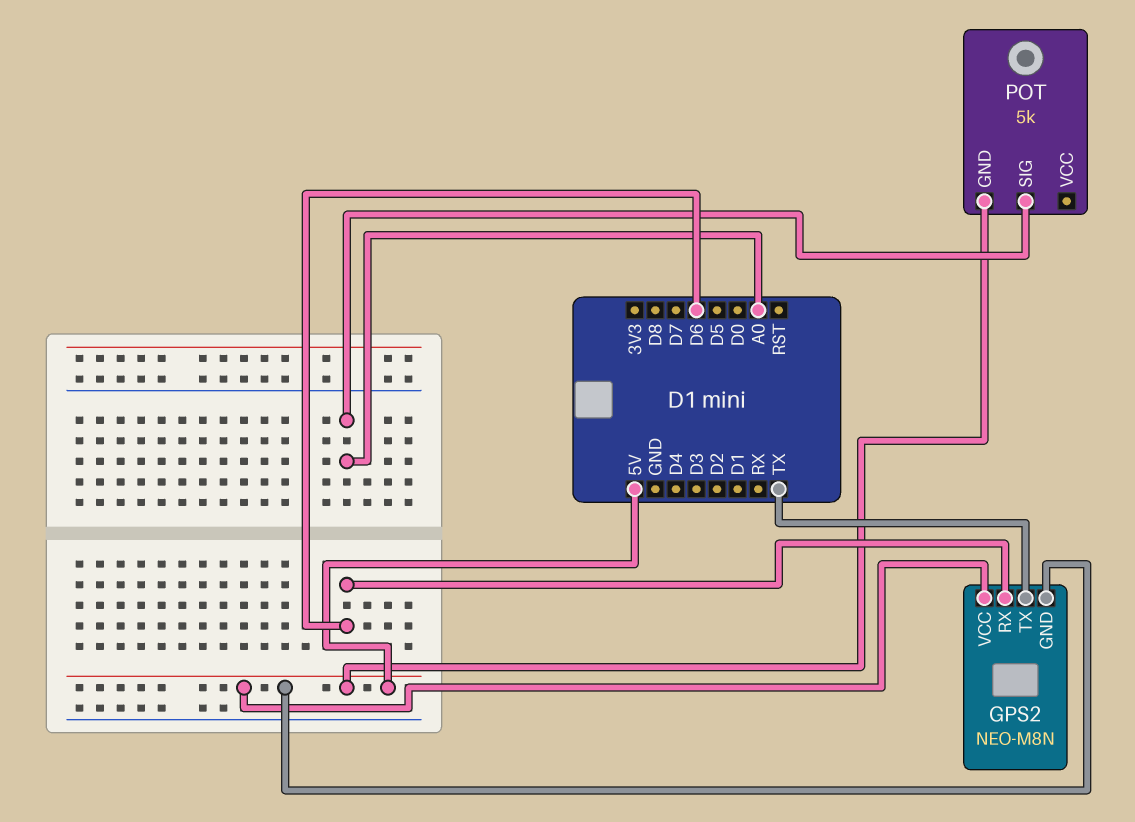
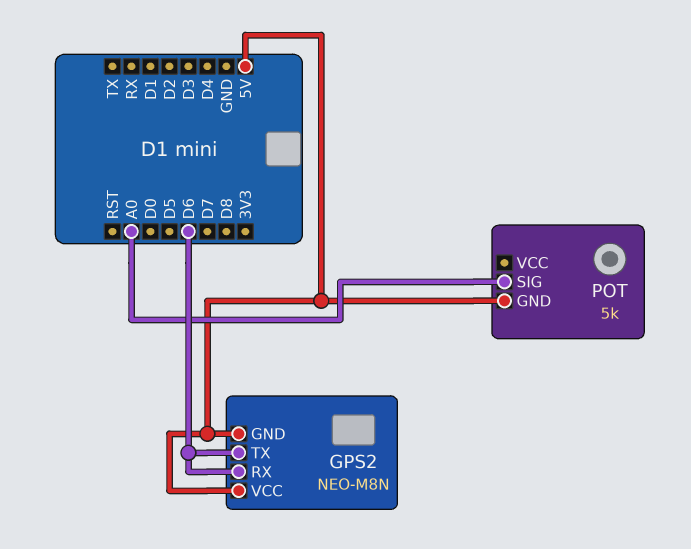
GPS2 pin TX: TX -> D6

